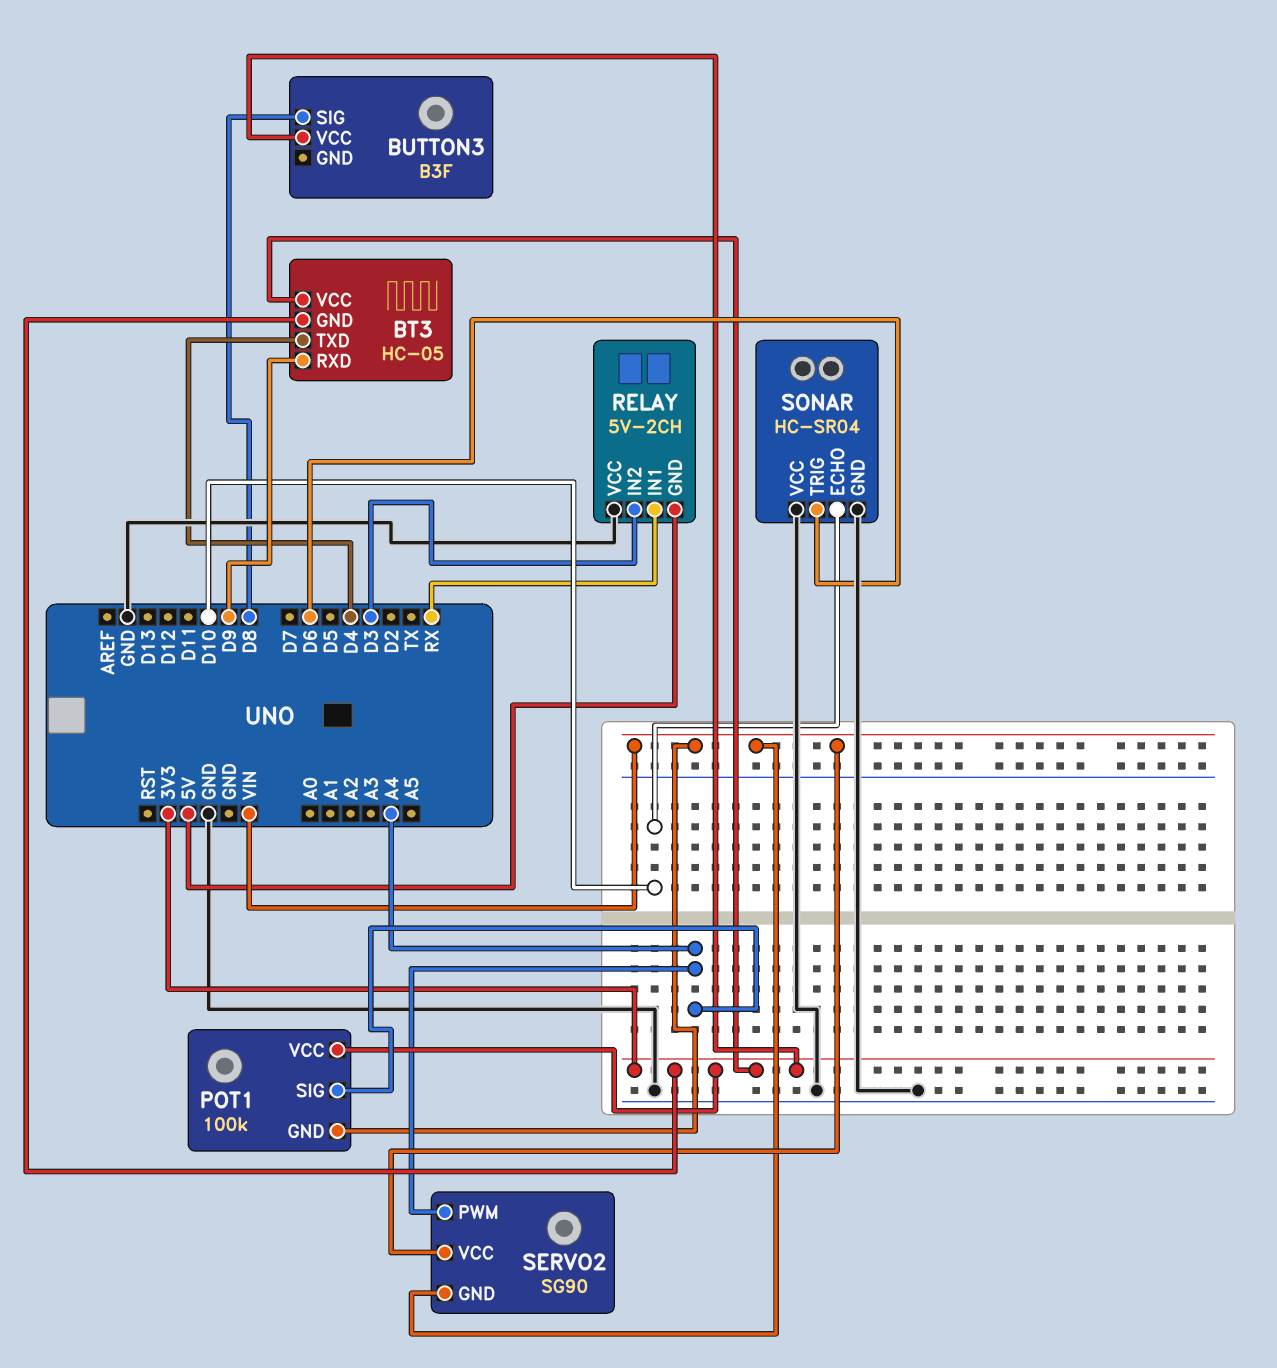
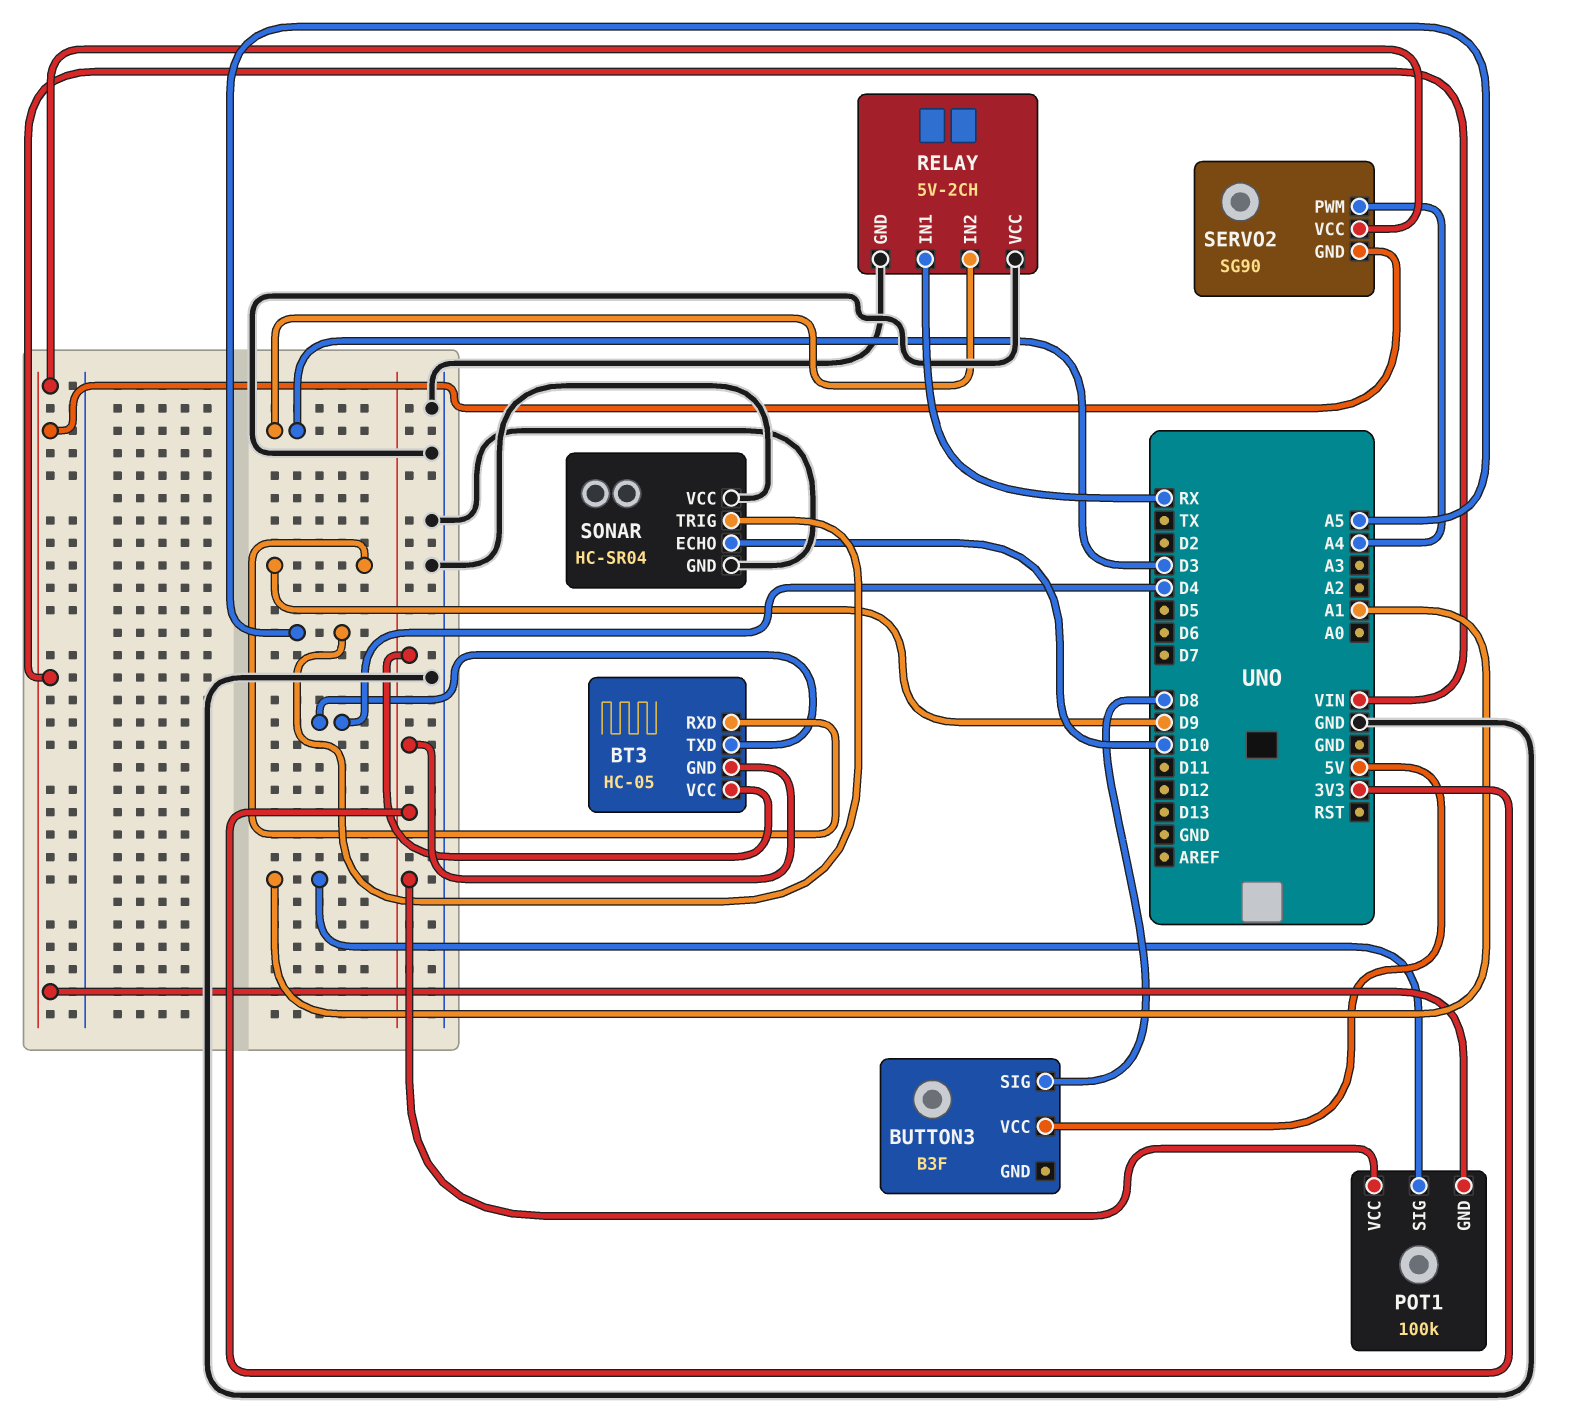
BUTTON3 pin VCC: 3V3 -> 5V
POT1 pin SIG: A4 -> A1
RELAY pin GND: 5V -> GND
SONAR pin TRIG: D6 -> A5

